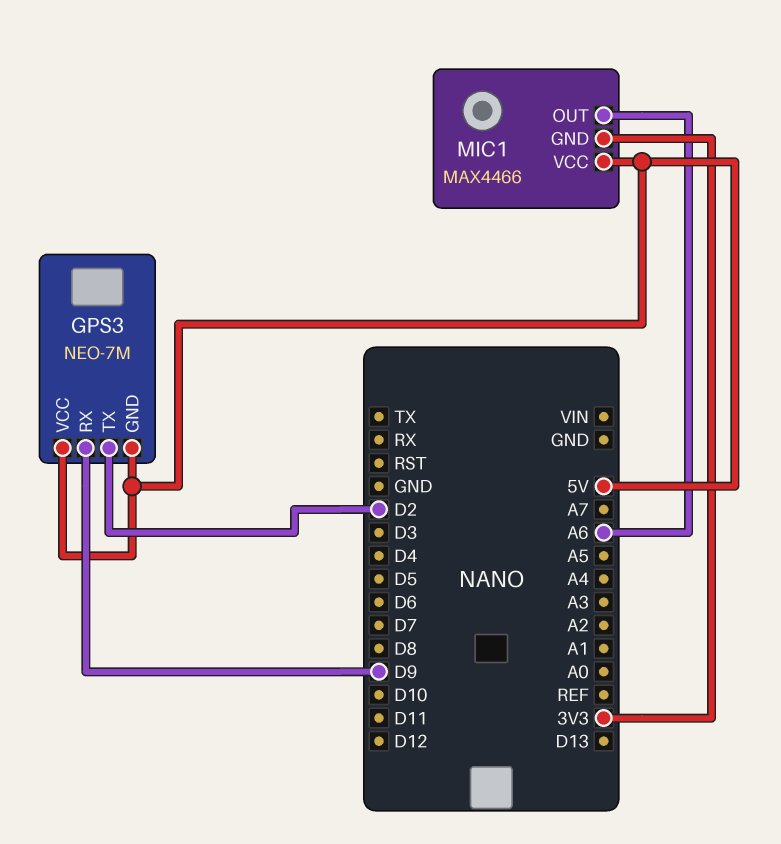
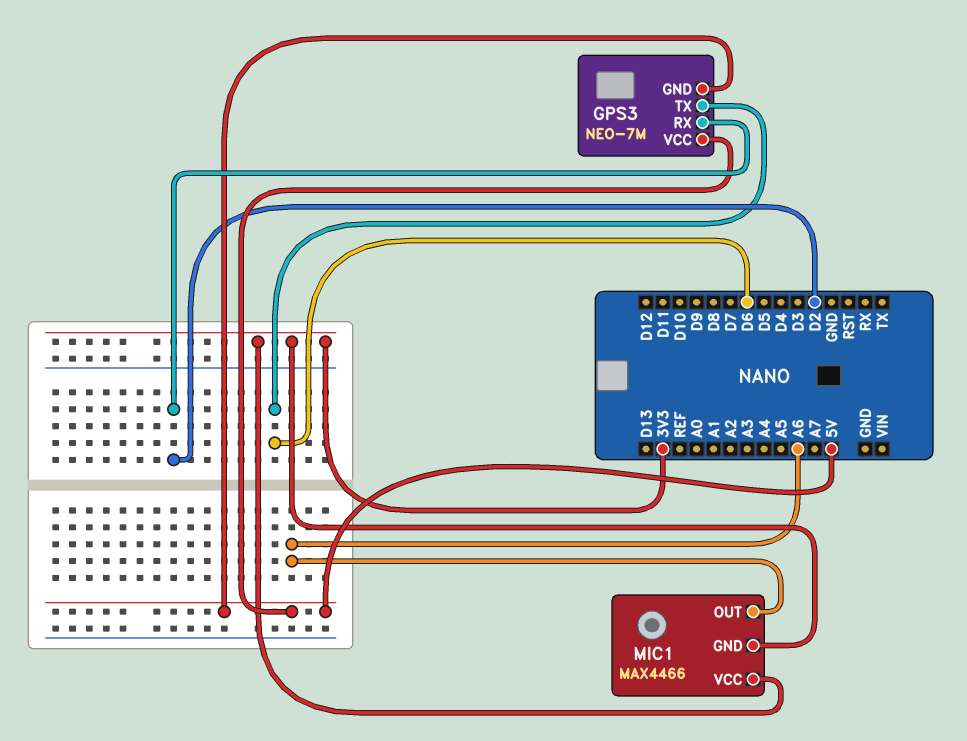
GPS3 pin RX: D9 -> D2
GPS3 pin TX: D2 -> D6
MIC1 pin VCC: 5V -> 3V3

